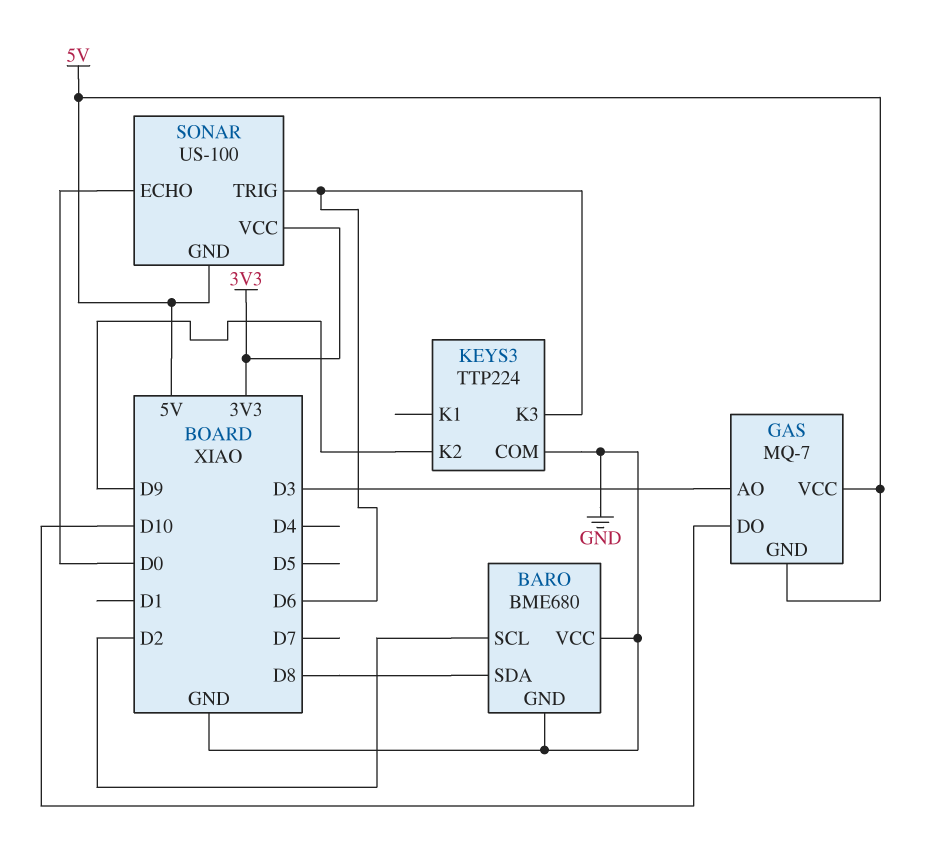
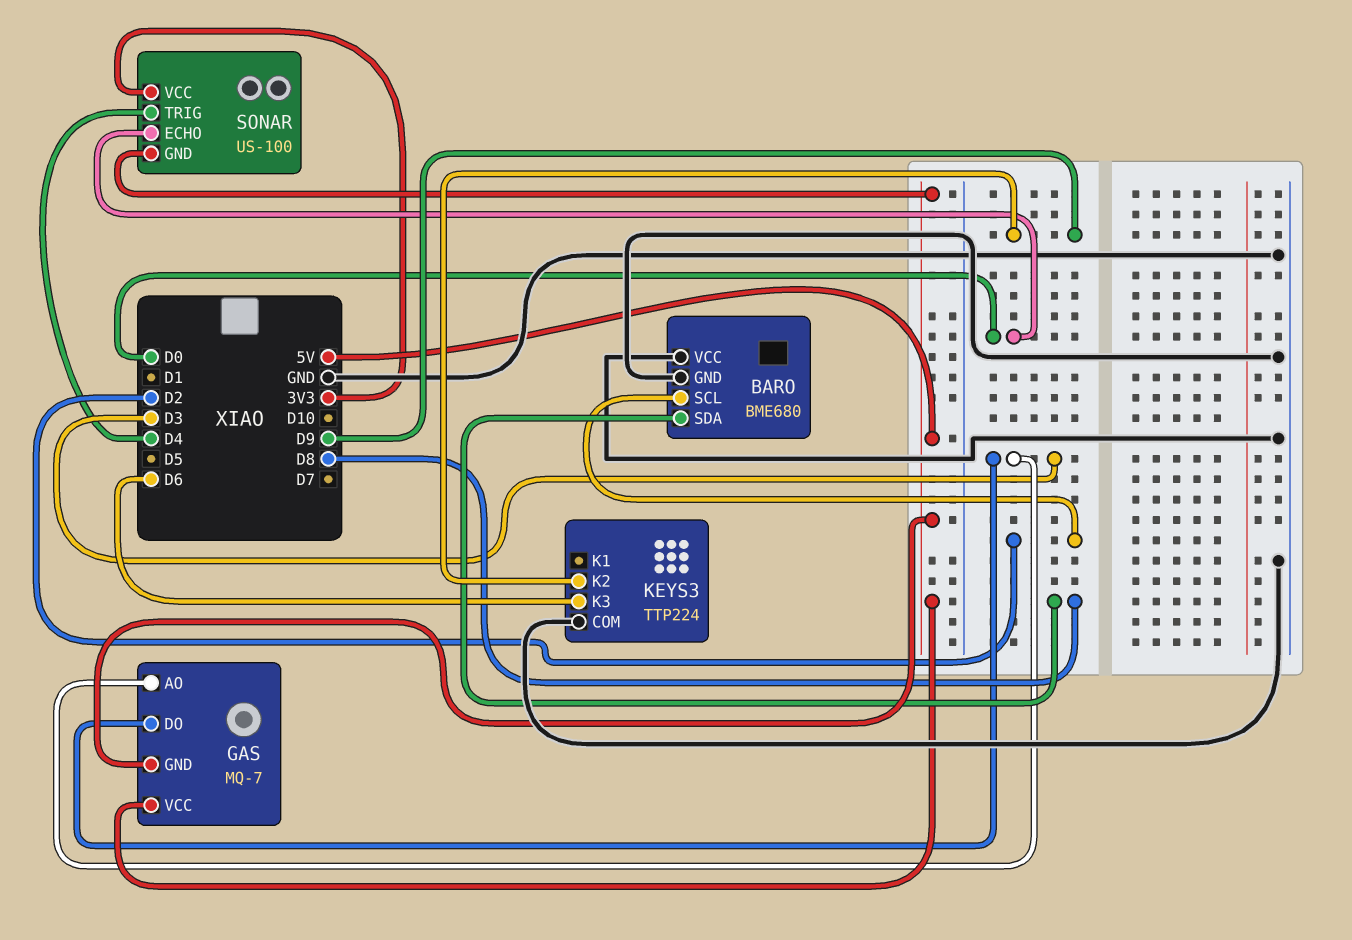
GAS pin DO: D10 -> D3
SONAR pin TRIG: D6 -> D4

